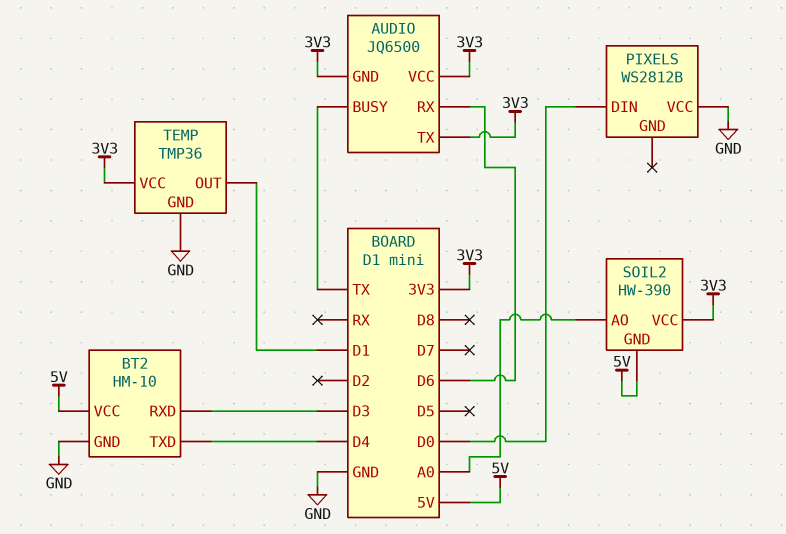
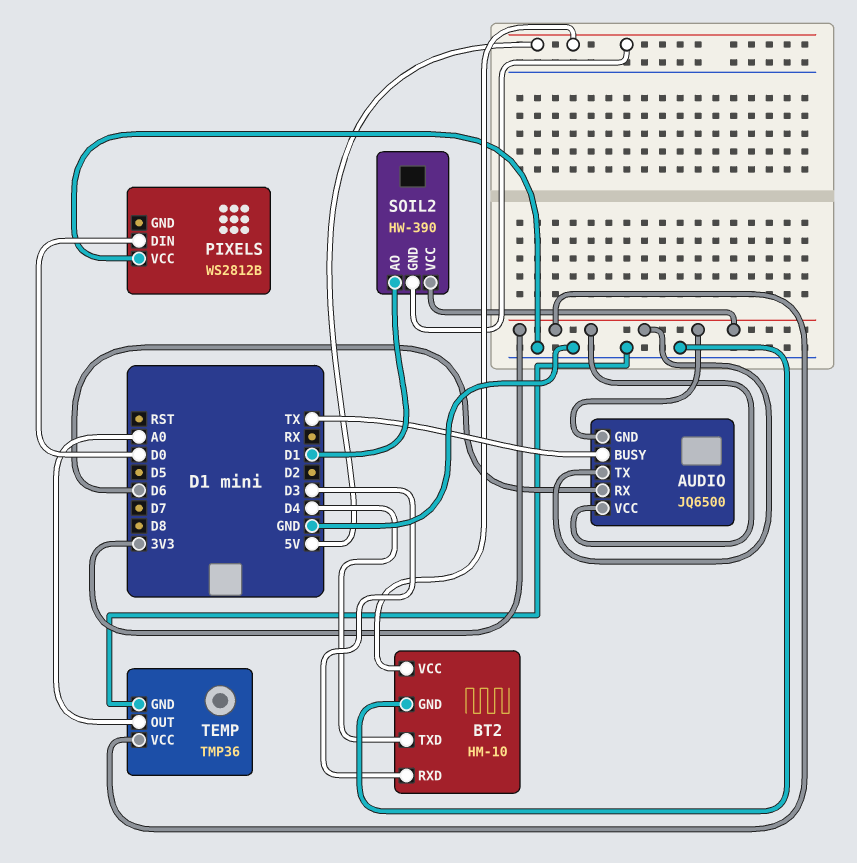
SOIL2 pin AO: A0 -> D1
TEMP pin OUT: D1 -> A0

